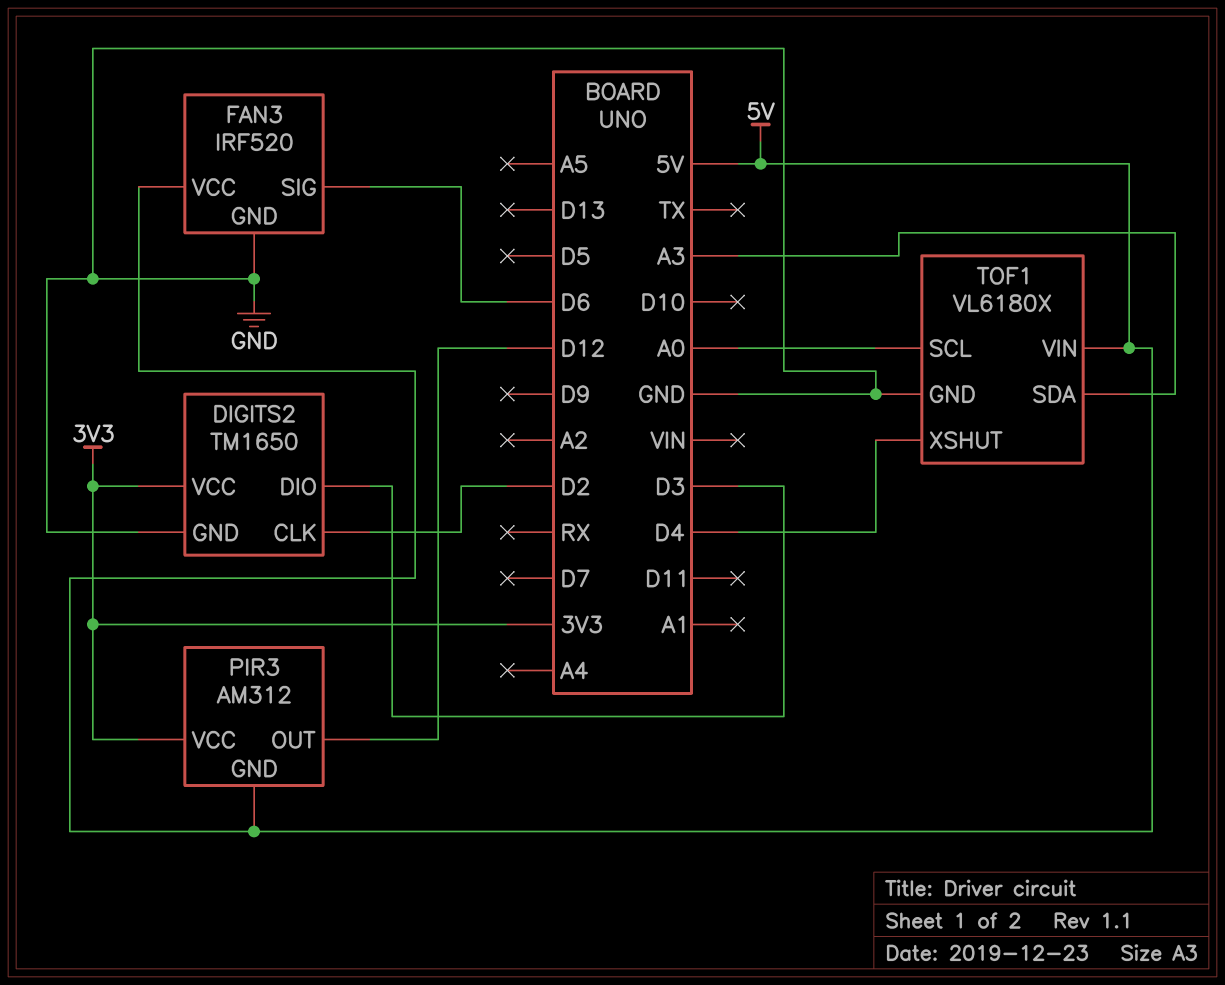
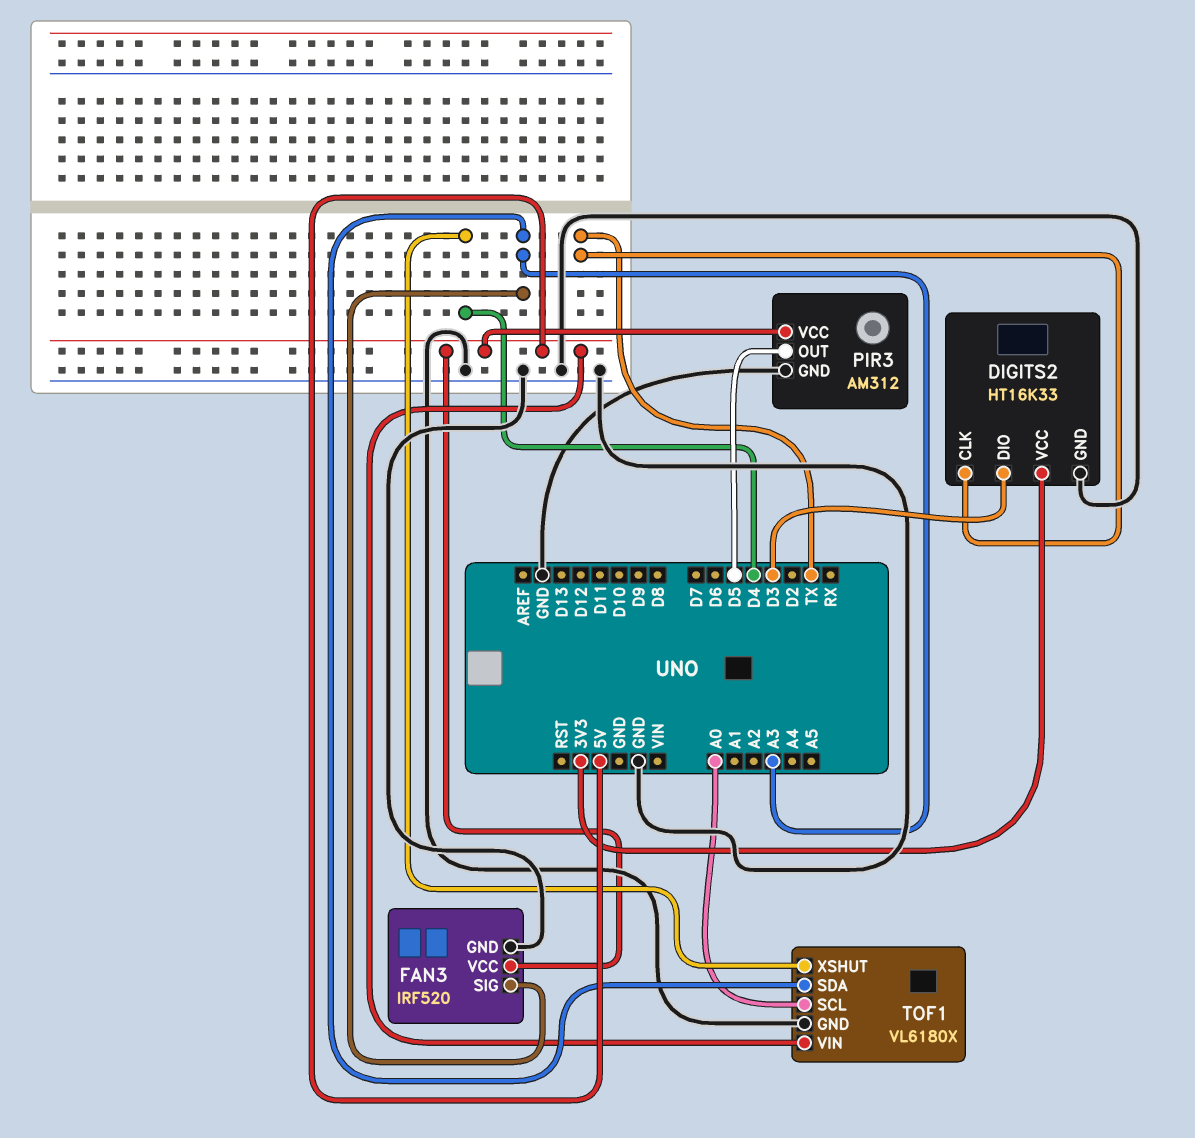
DIGITS2: TM1650 -> HT16K33
DIGITS2 pin CLK: D2 -> TX
FAN3 pin SIG: D6 -> A3
PIR3 pin GND: 5V -> GND
PIR3 pin OUT: D12 -> D5
PIR3 pin VCC: 3V3 -> 5V

